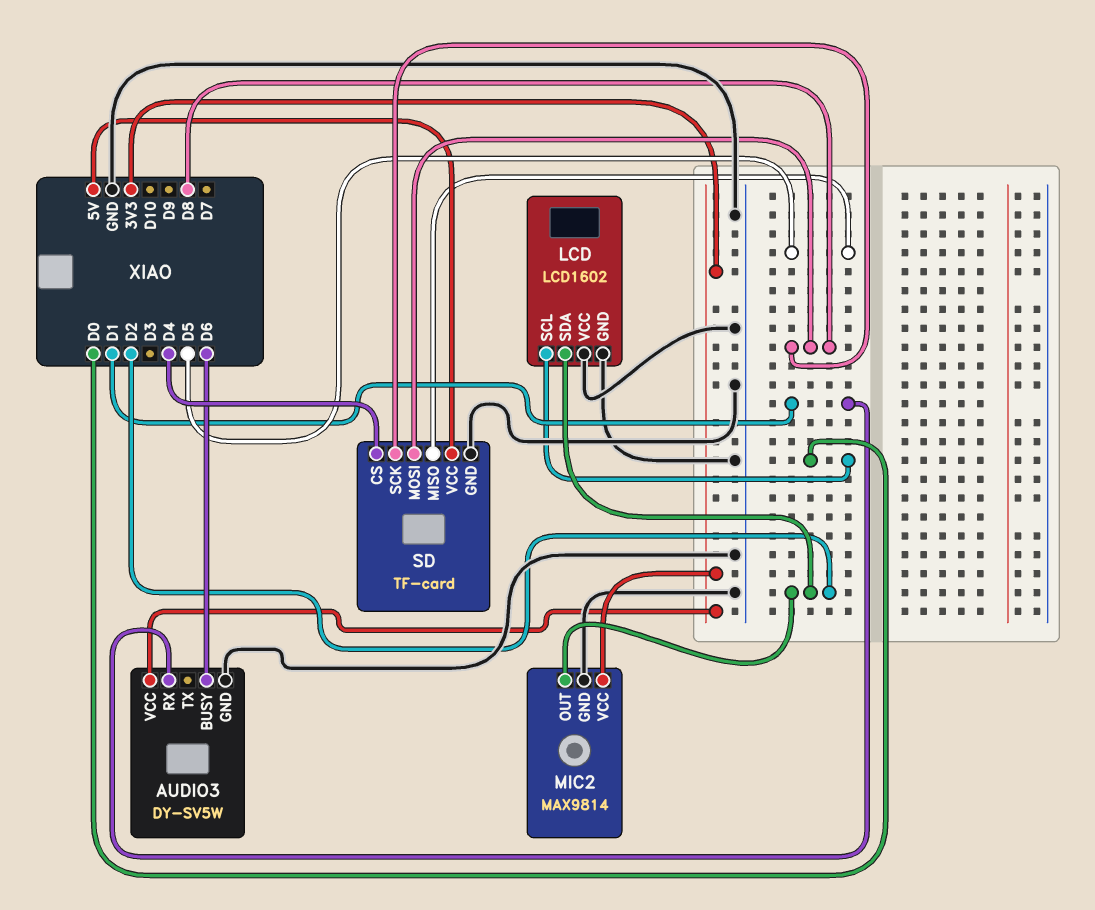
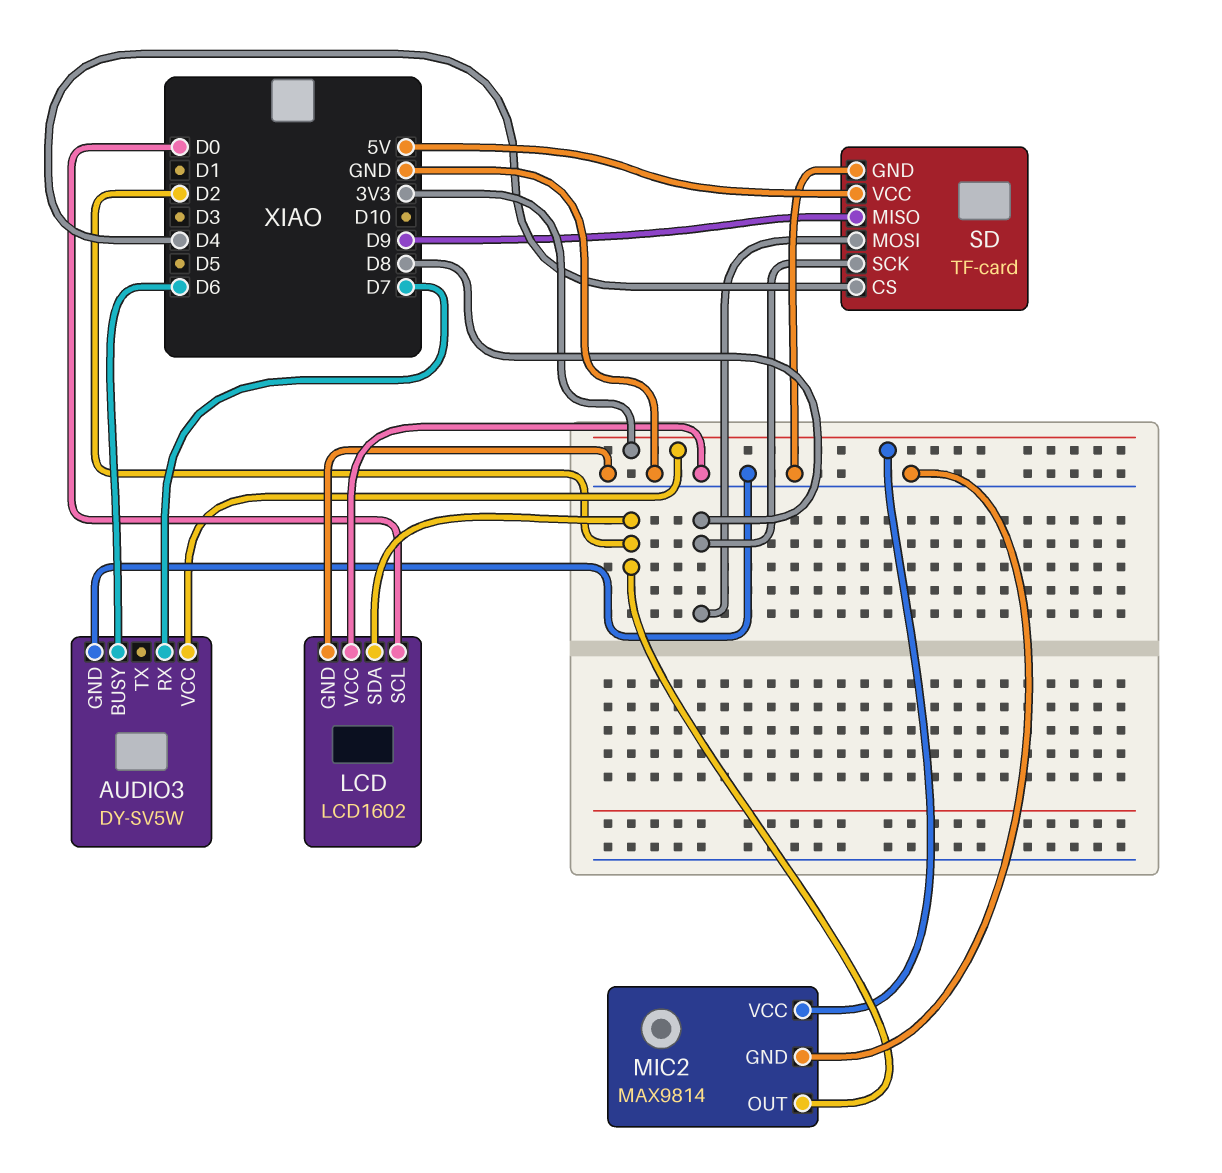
AUDIO3 pin RX: D1 -> D7
SD pin MISO: D5 -> D9

